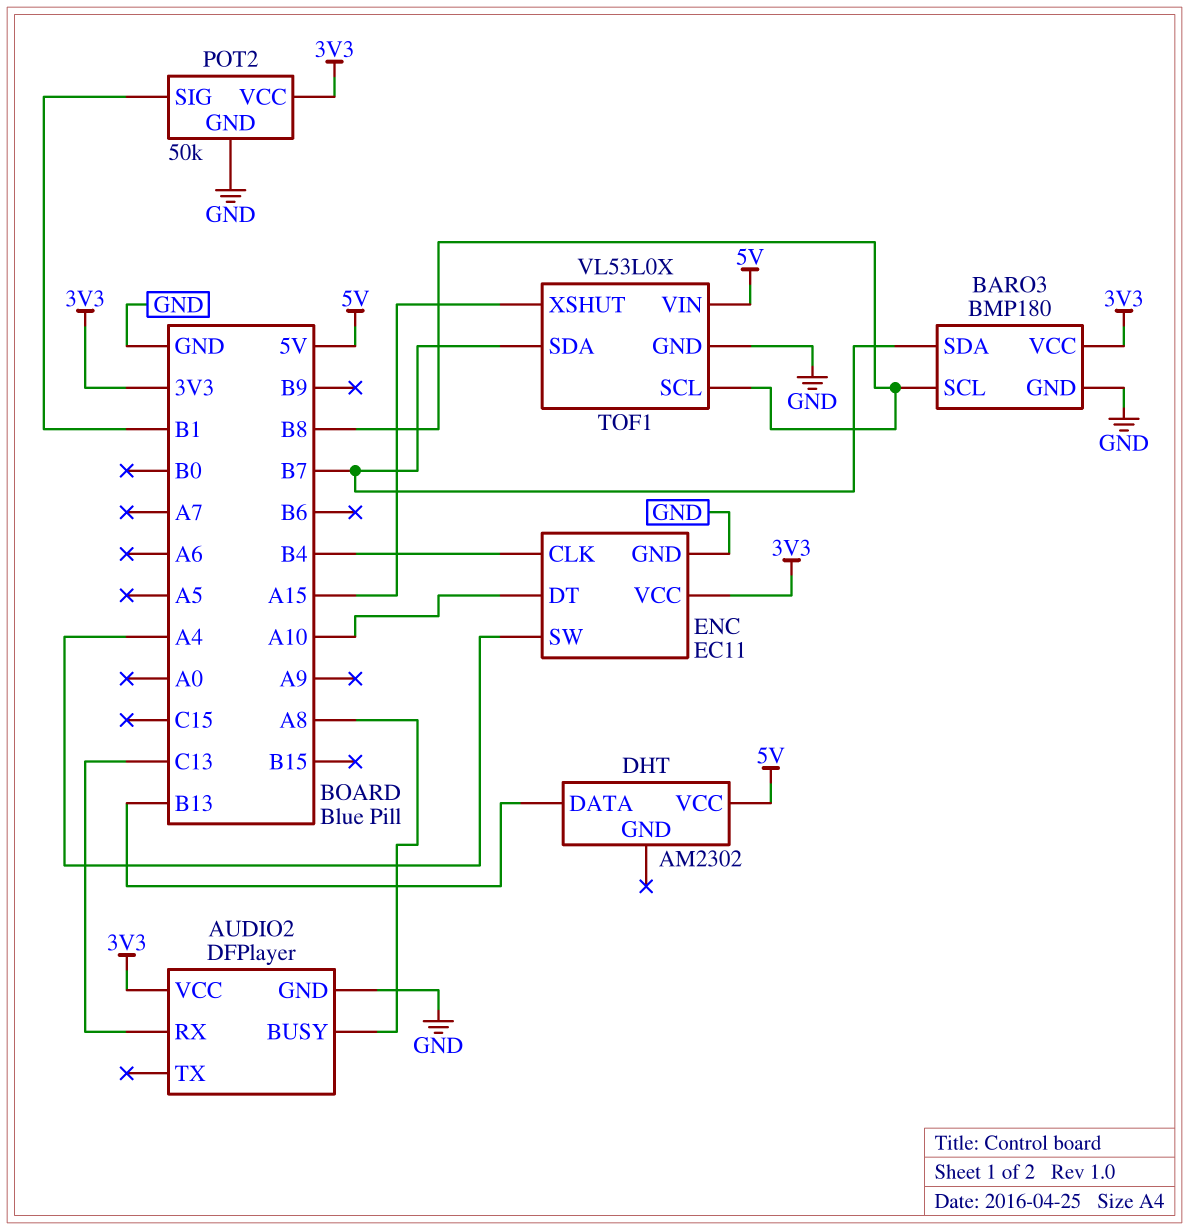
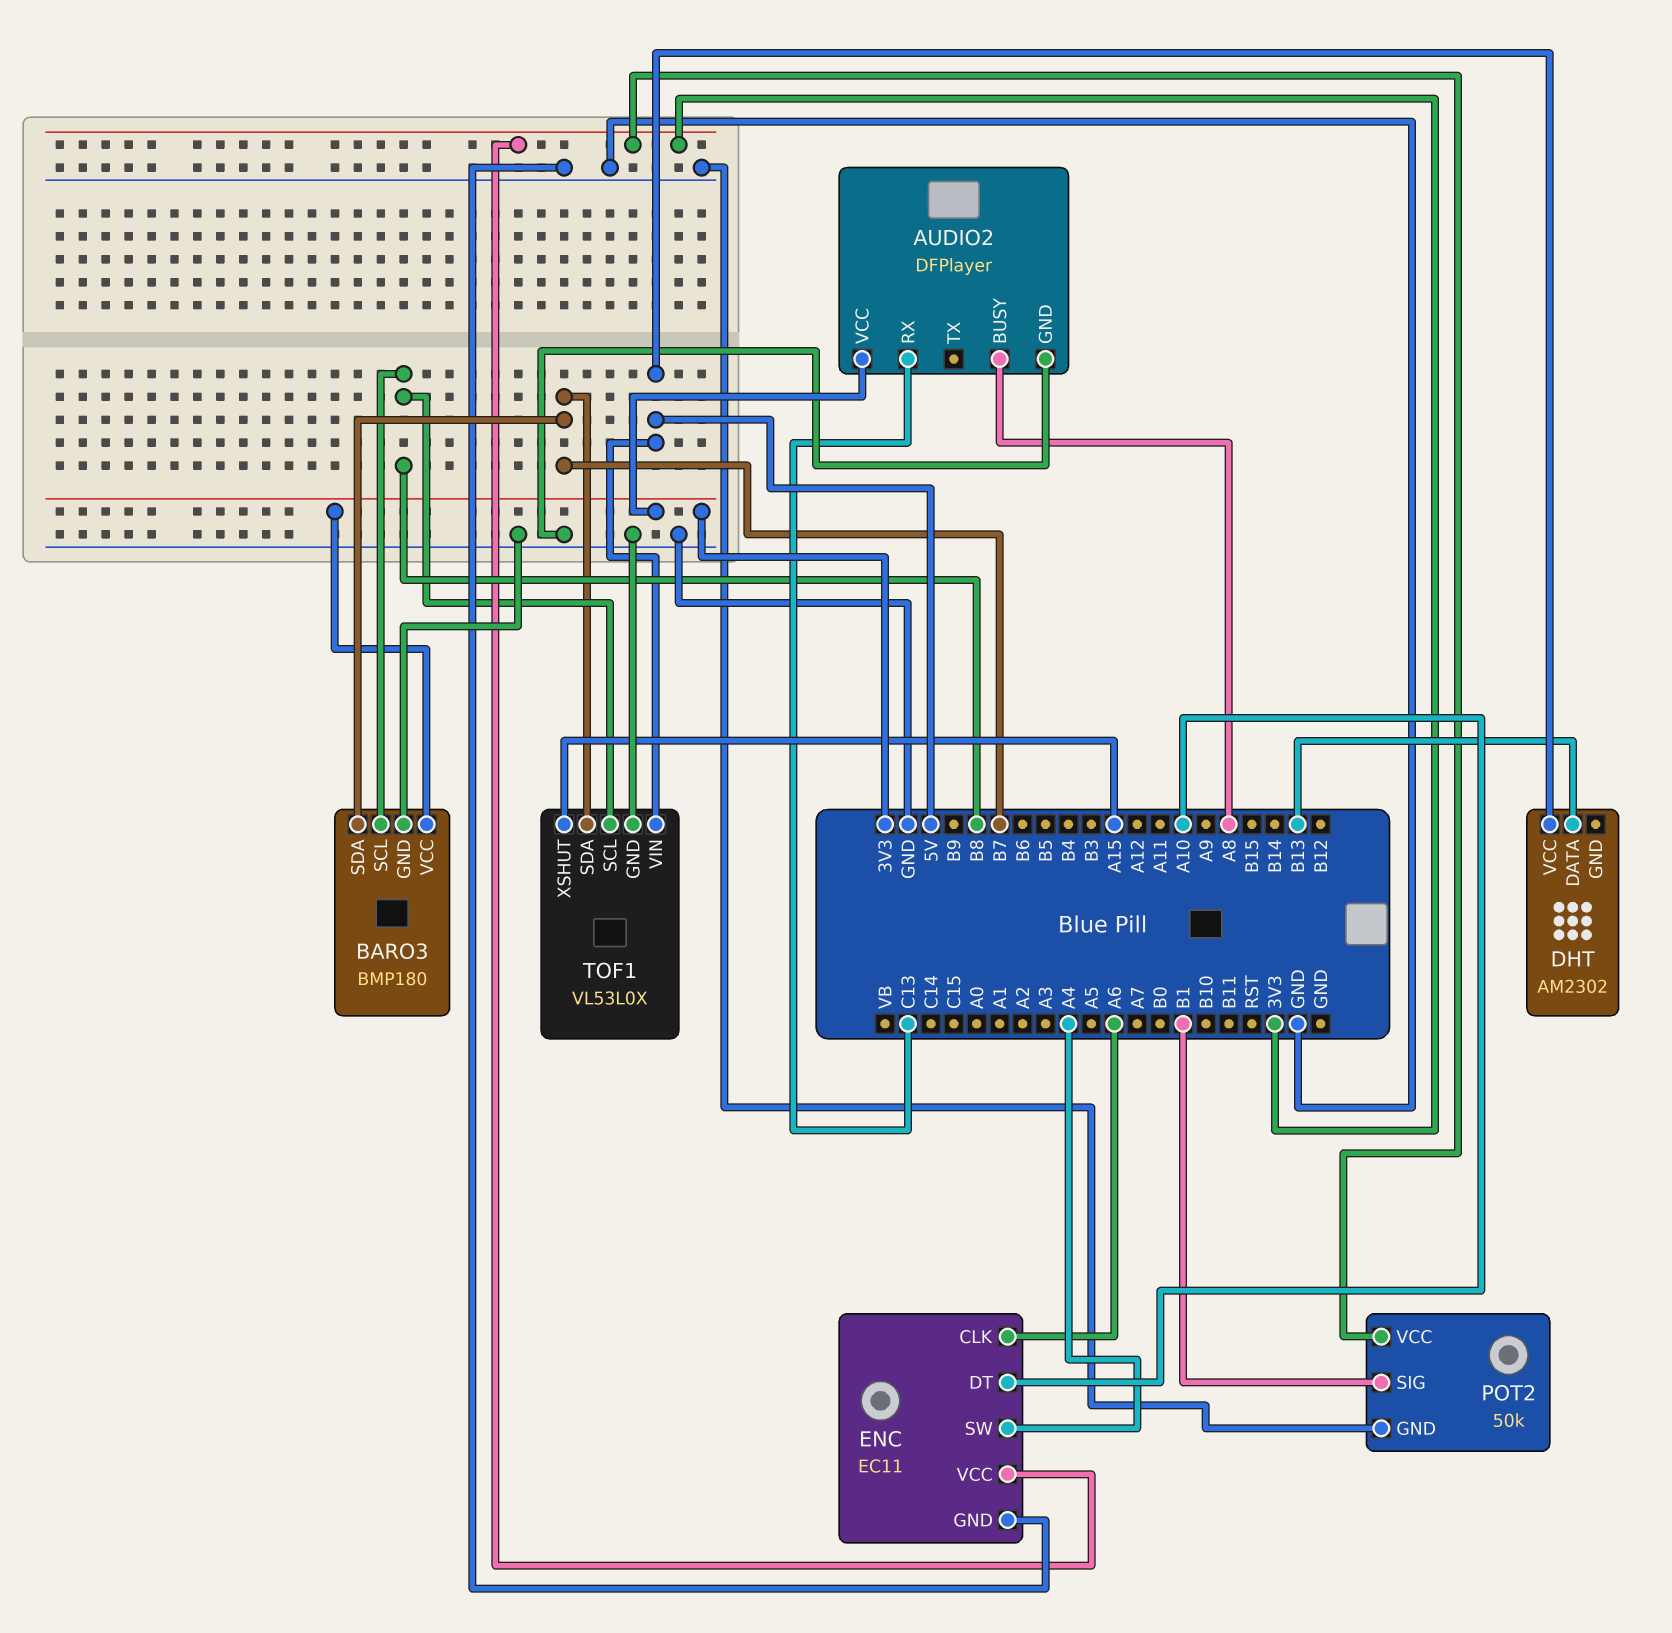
ENC pin CLK: B4 -> A6

